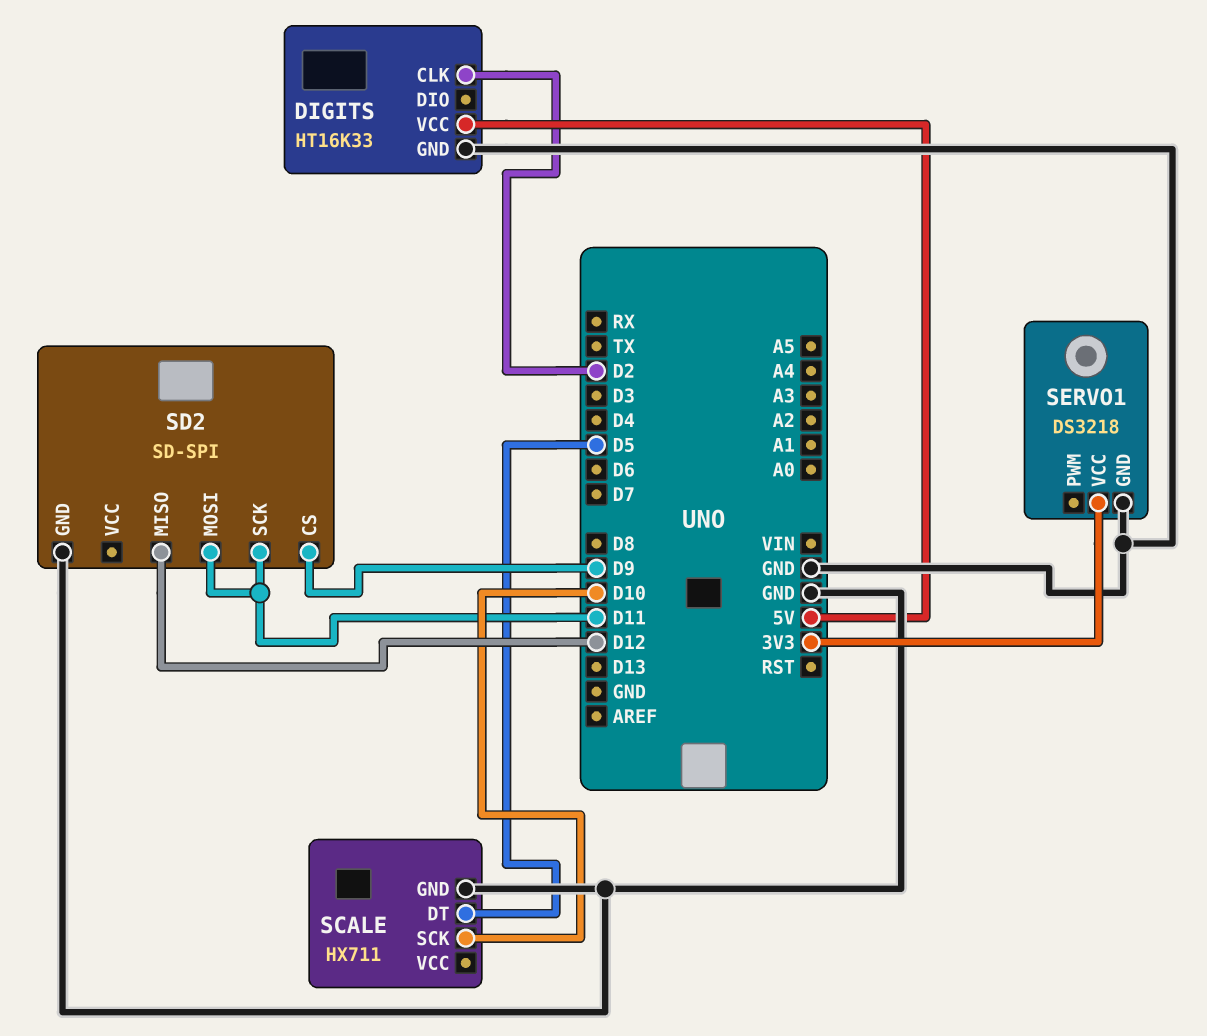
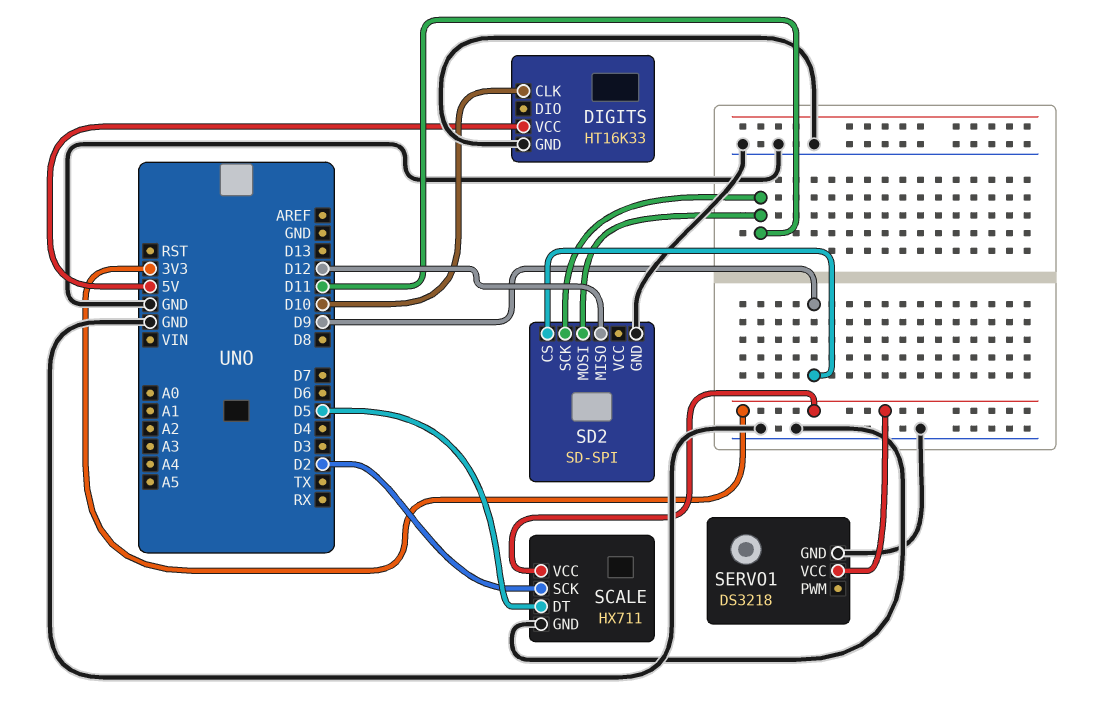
DIGITS pin CLK: D2 -> D10
SCALE pin SCK: D10 -> D2
SCALE pin VCC: none -> 3V3

